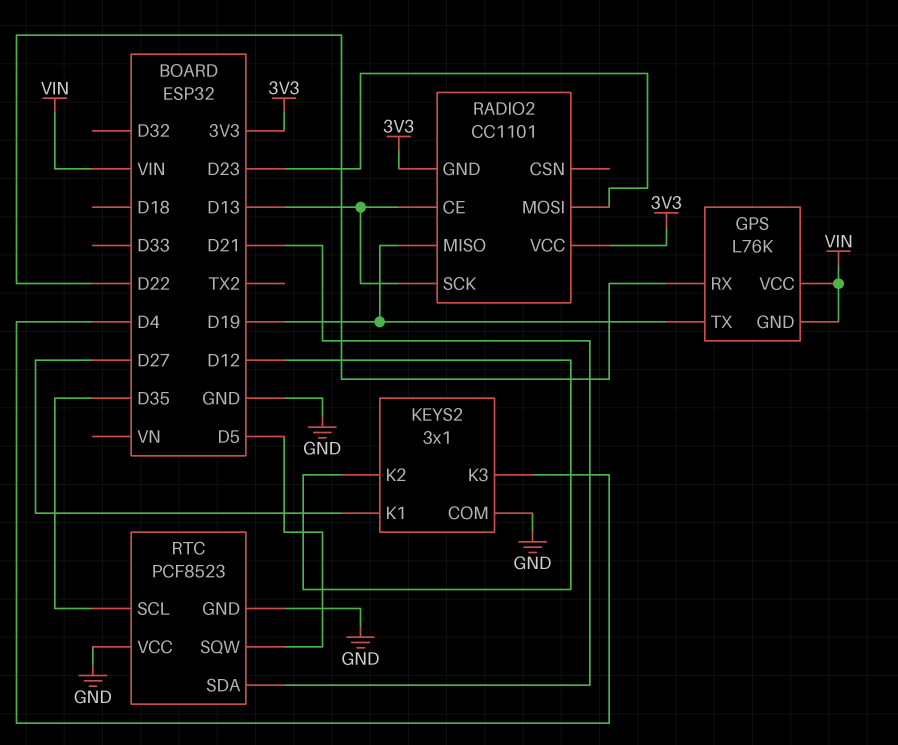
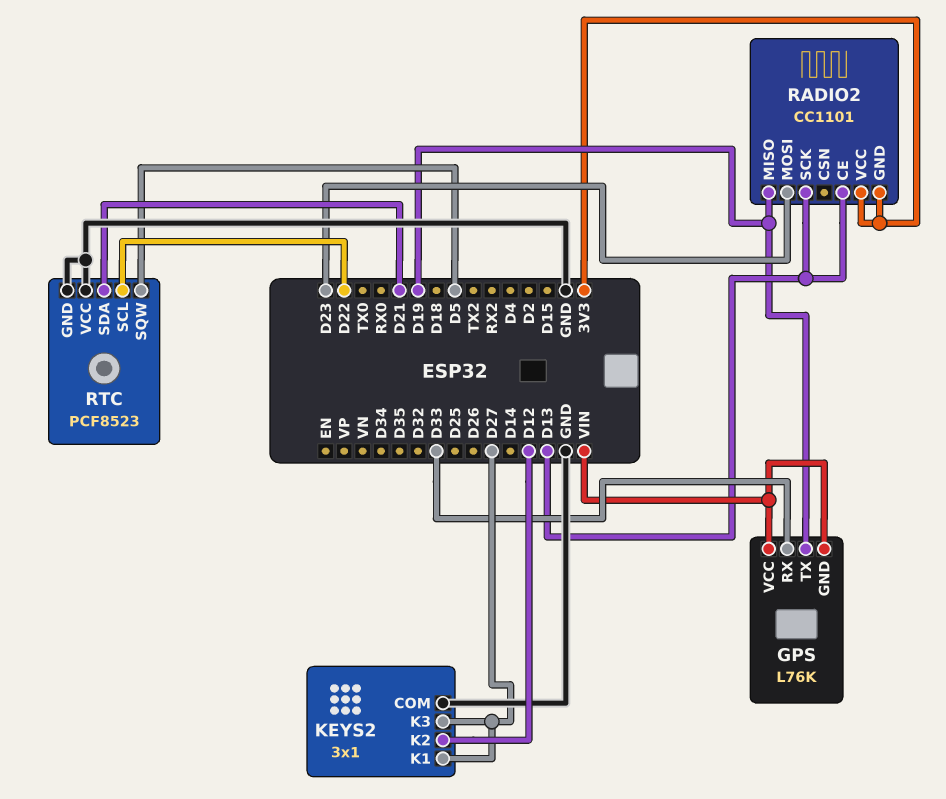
GPS pin RX: D22 -> D33
KEYS2 pin K3: D4 -> D27
RTC pin SCL: D35 -> D22

